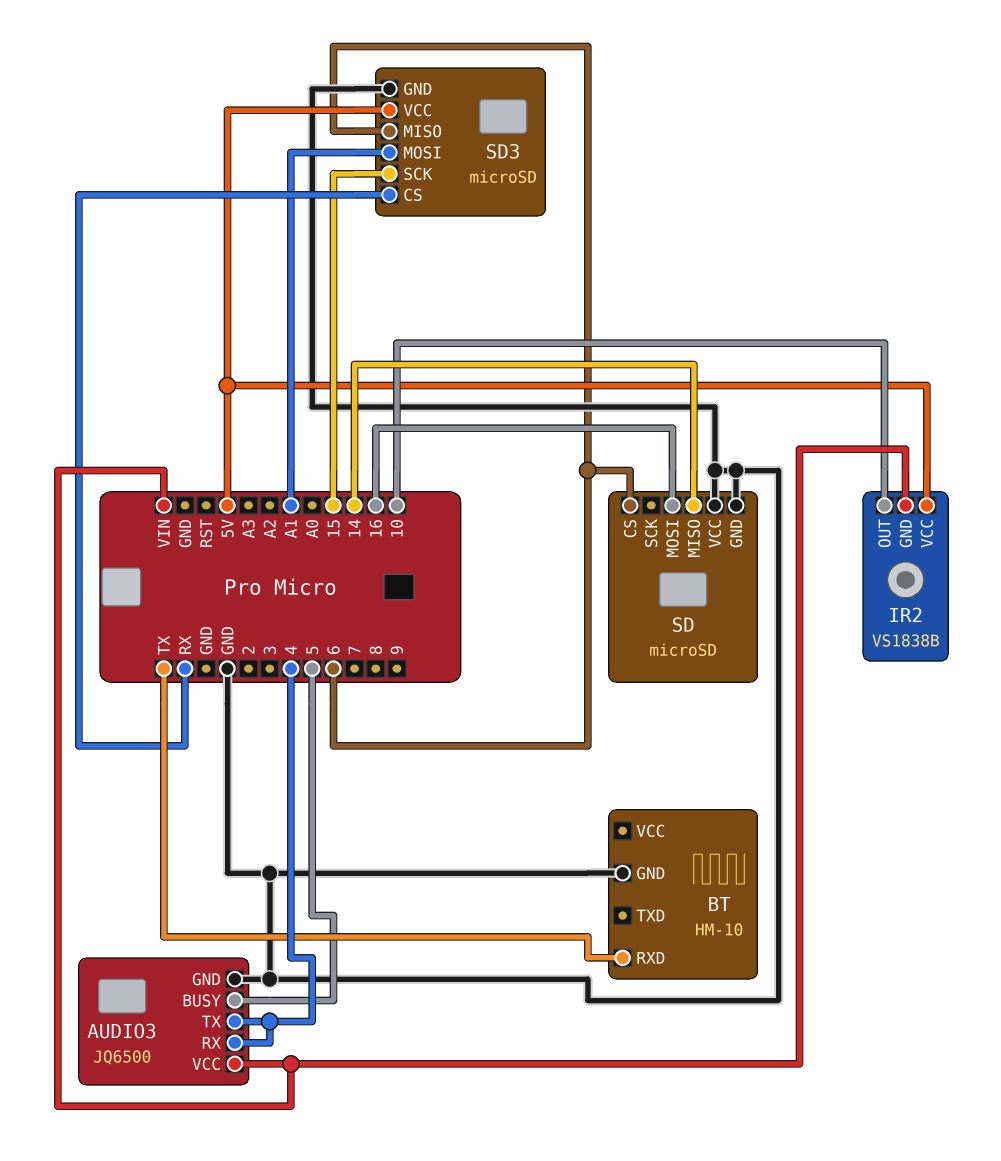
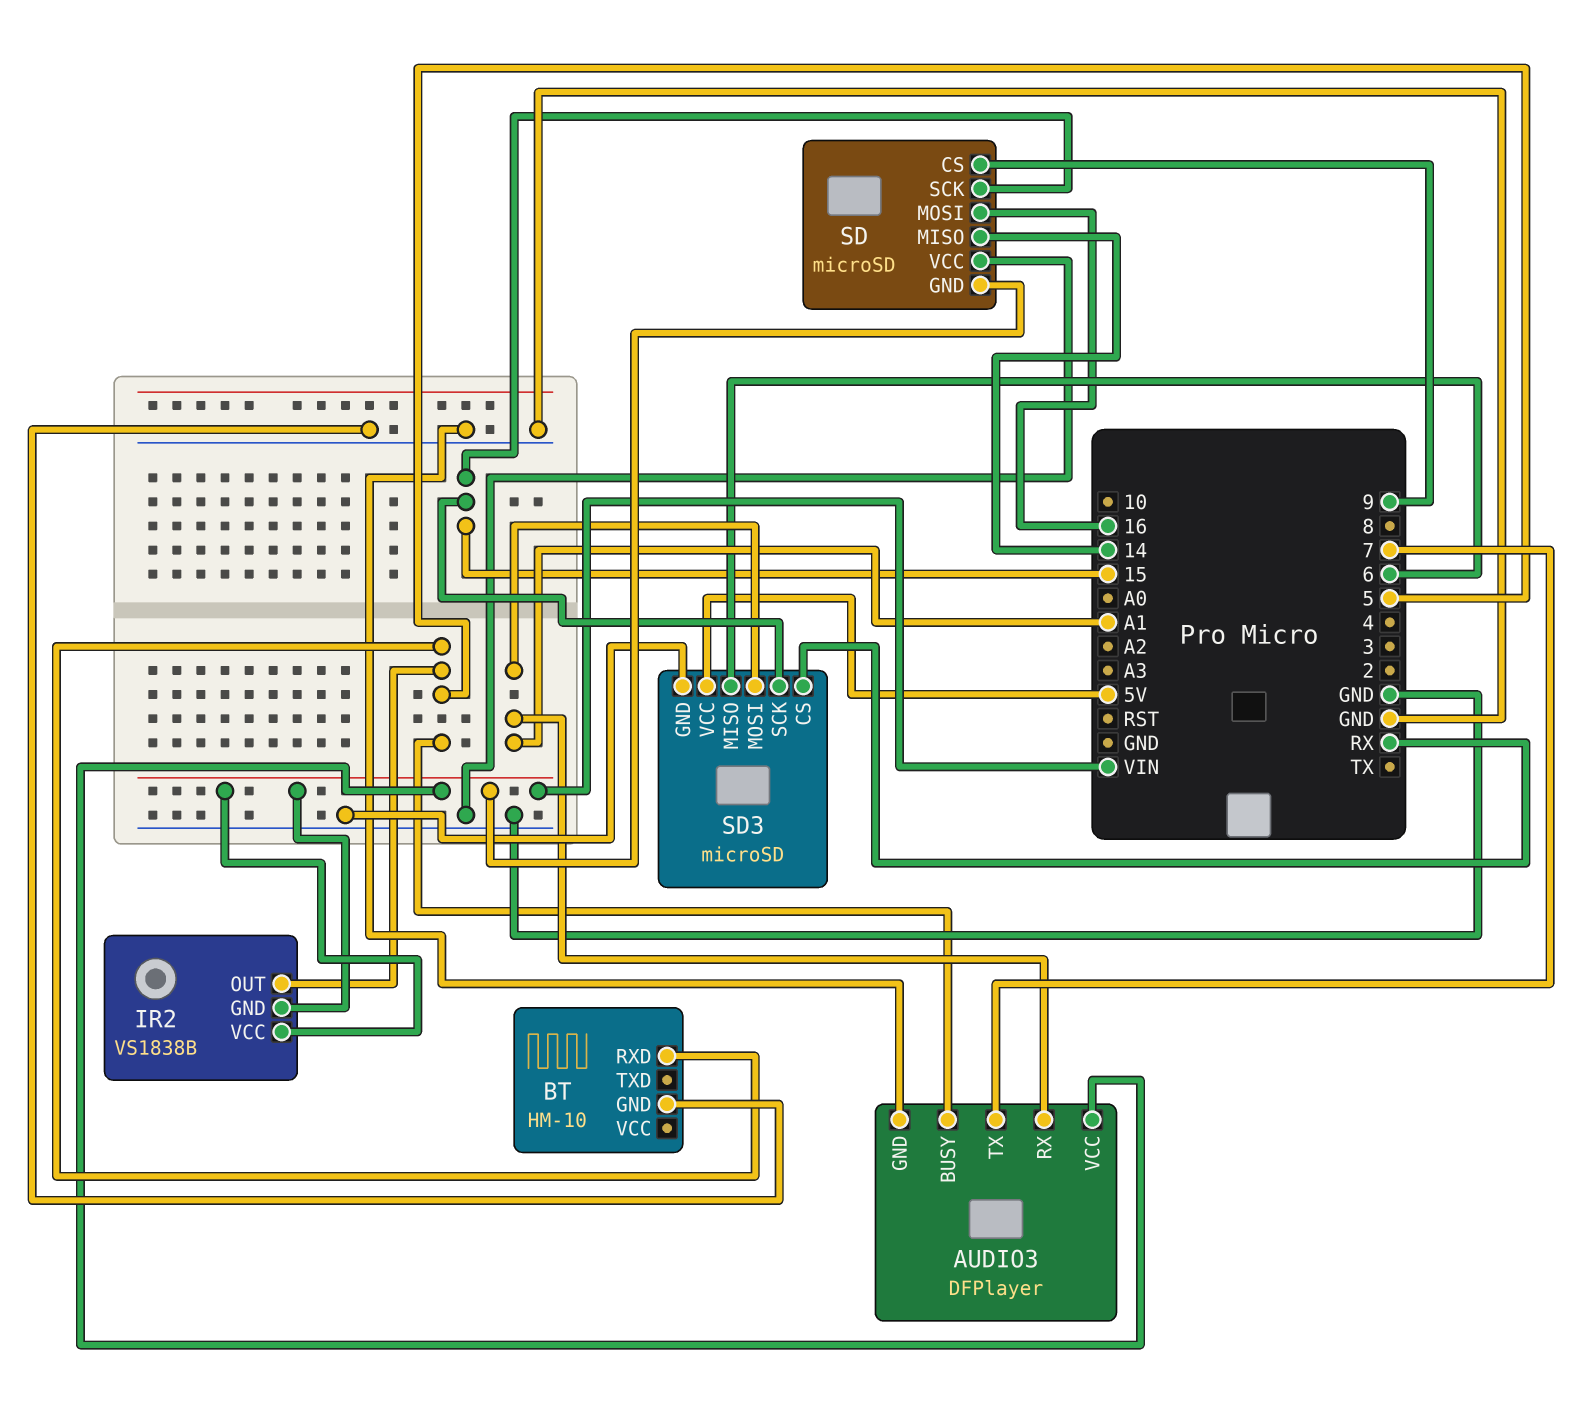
AUDIO3: JQ6500 -> DFPlayer
AUDIO3 pin RX: 4 -> A1
AUDIO3 pin TX: 4 -> 7
BT pin RXD: TX -> 5
IR2 pin OUT: 10 -> 5
IR2 pin VCC: 5V -> VIN
SD pin CS: 6 -> 9
SD pin GND: GND -> VIN
SD pin SCK: none -> 15

